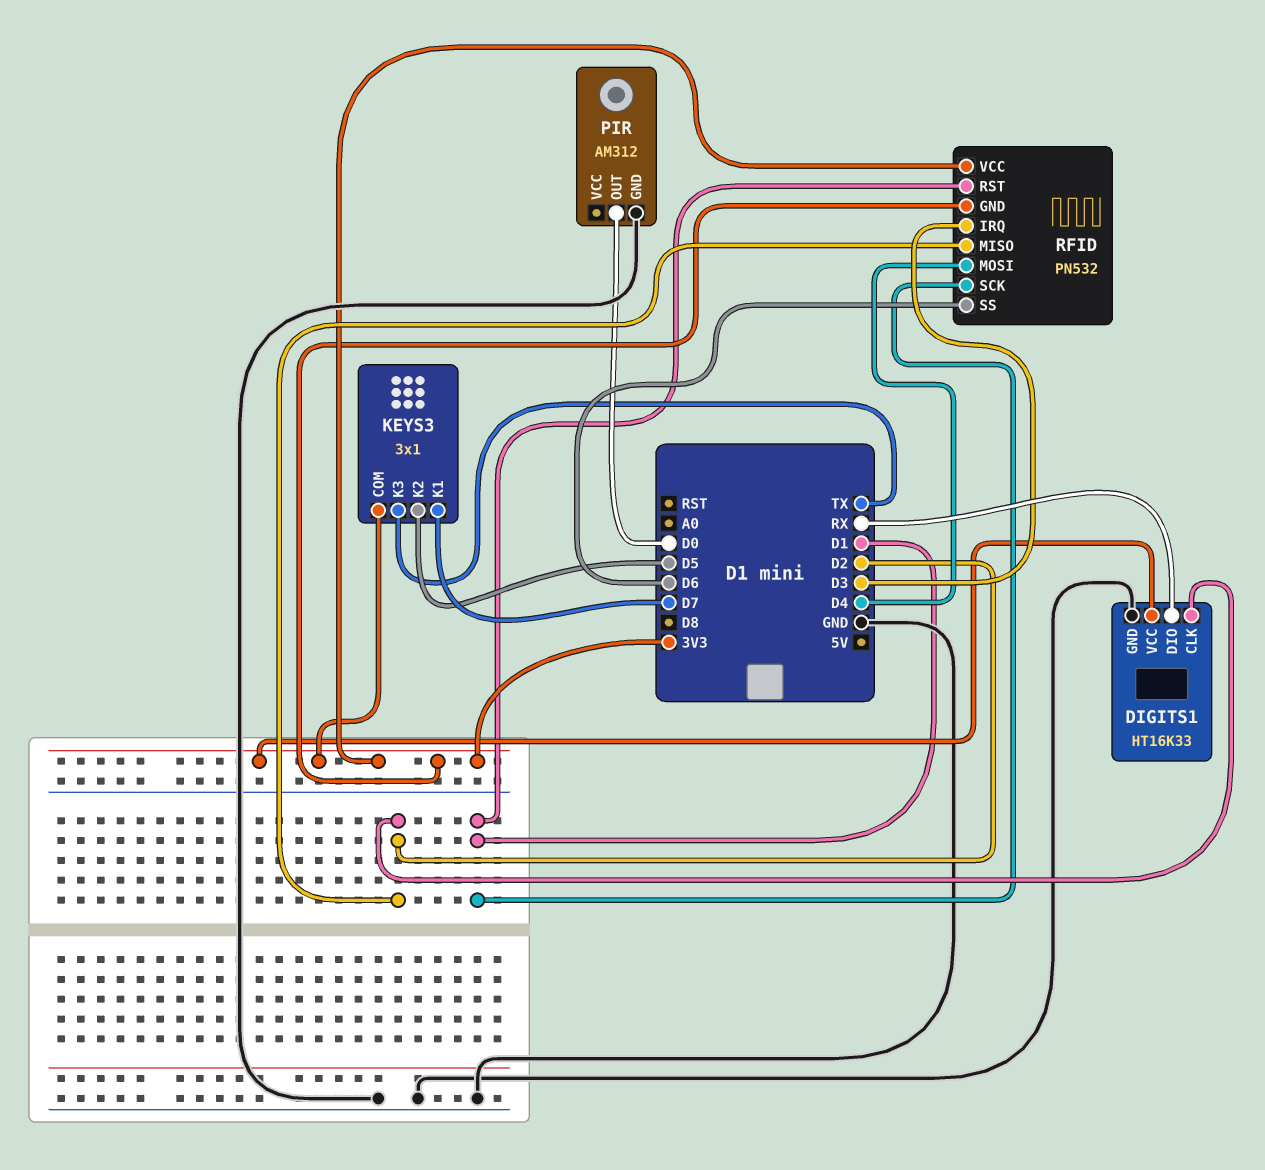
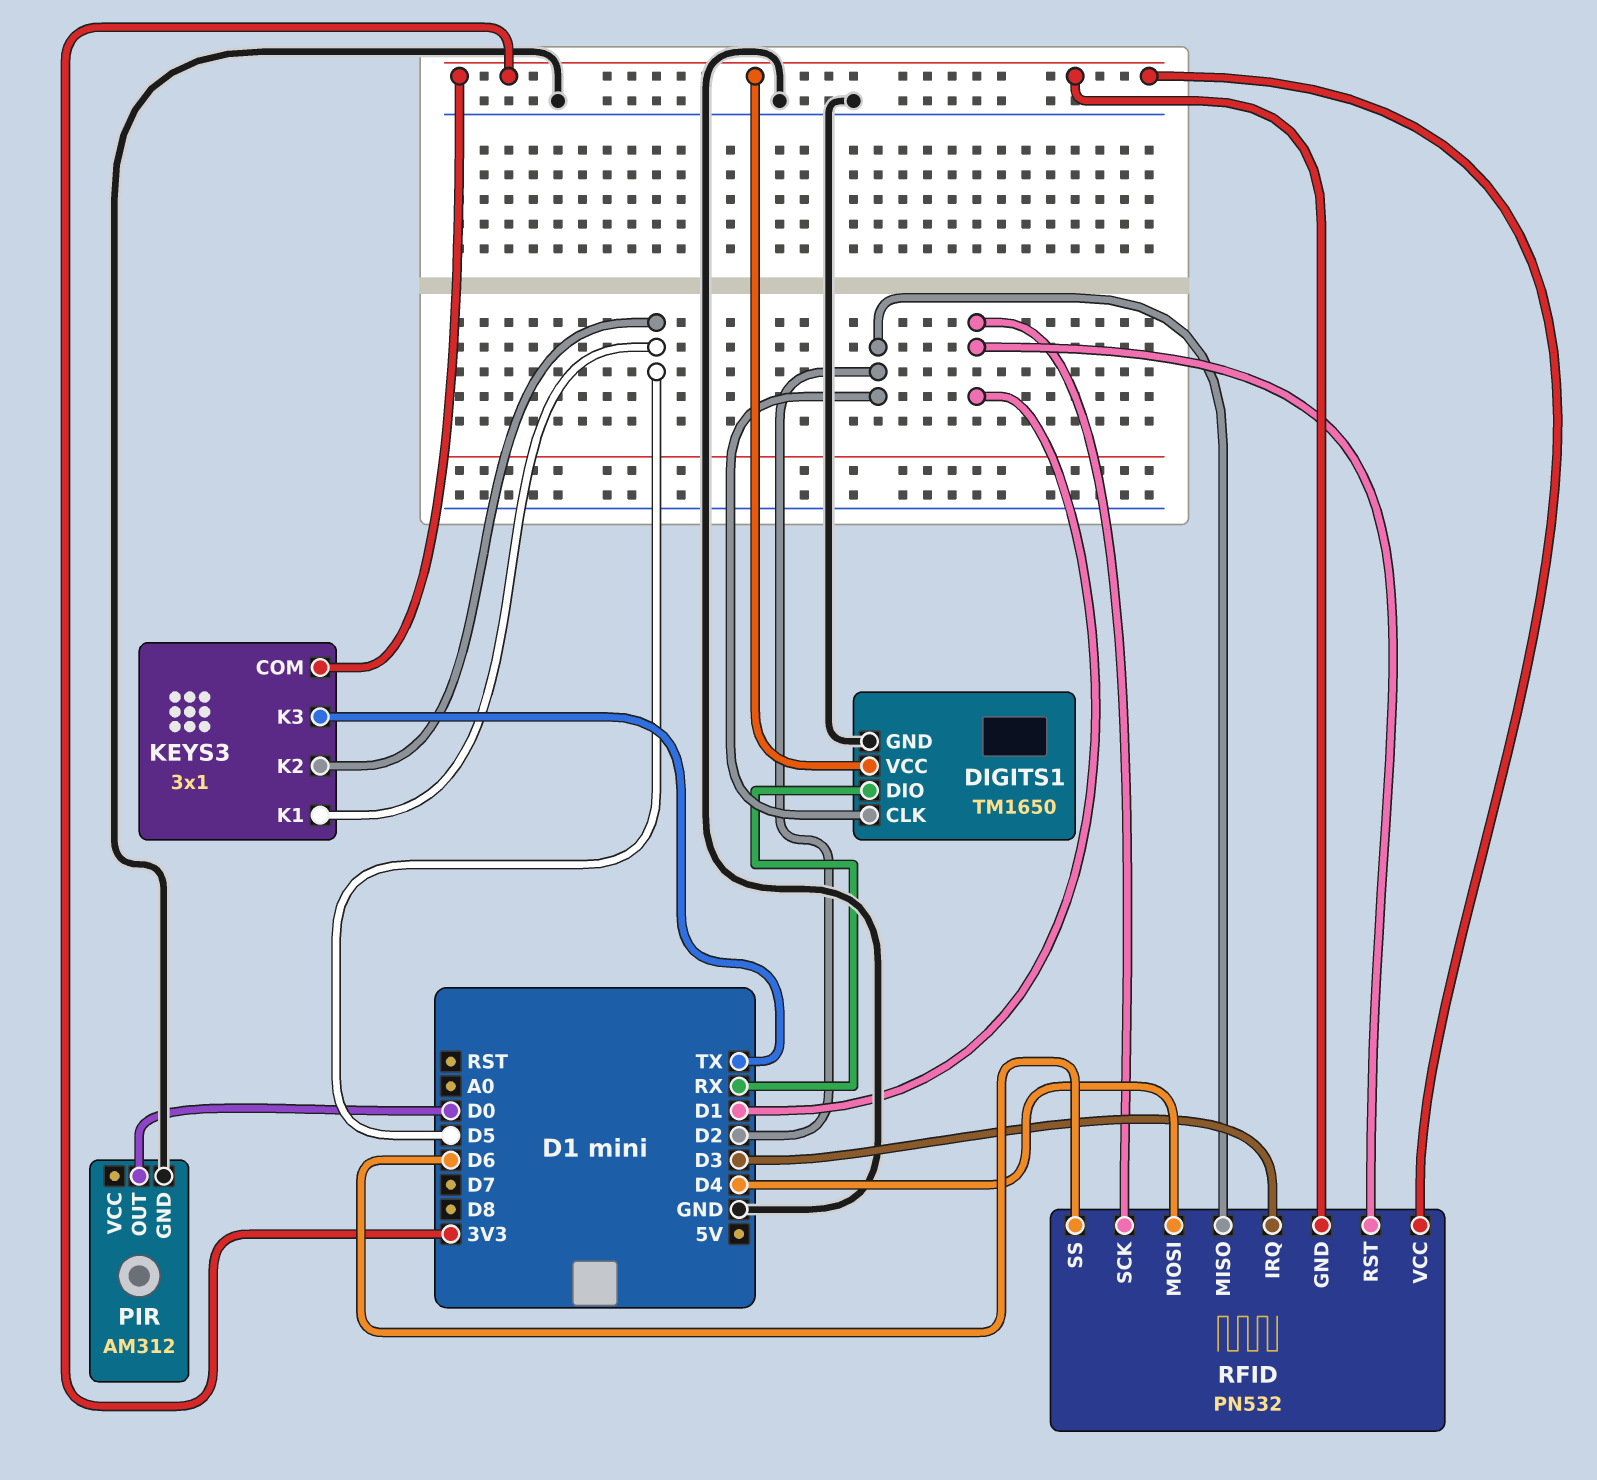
DIGITS1: HT16K33 -> TM1650
KEYS3 pin K1: D7 -> D5

